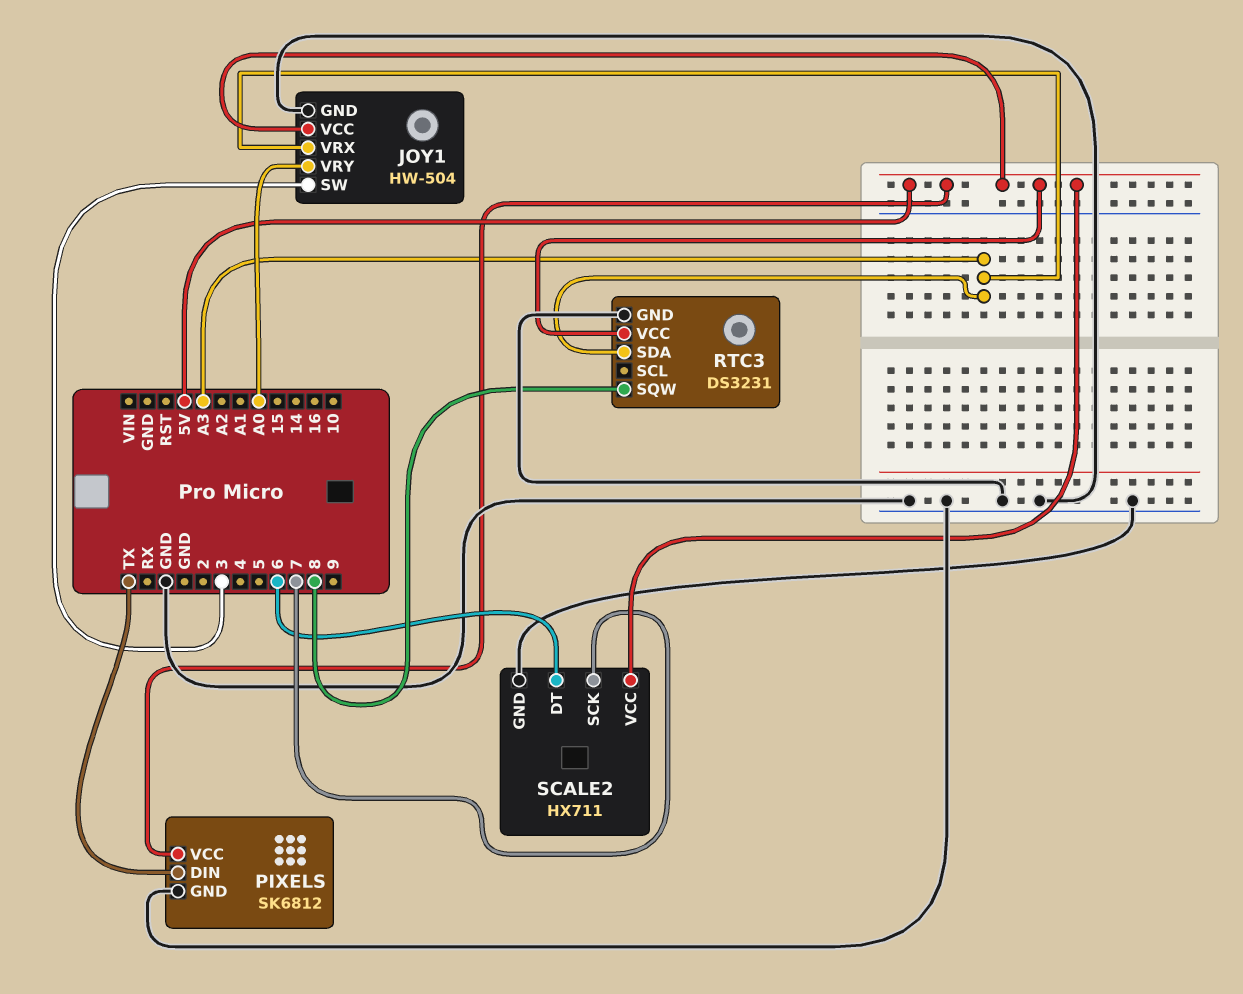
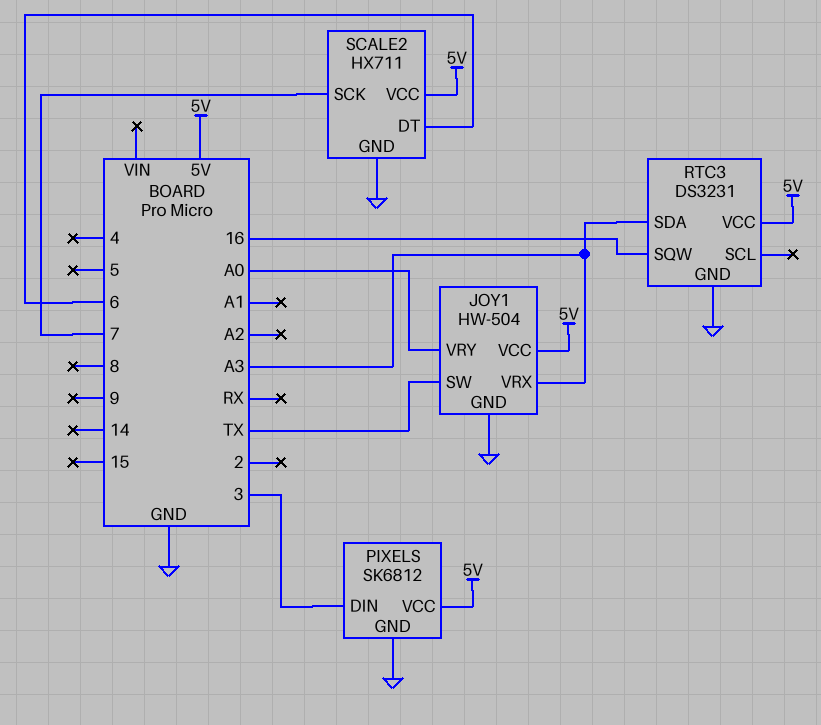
JOY1 pin SW: 3 -> TX
PIXELS pin DIN: TX -> 3
RTC3 pin SQW: 8 -> 16

